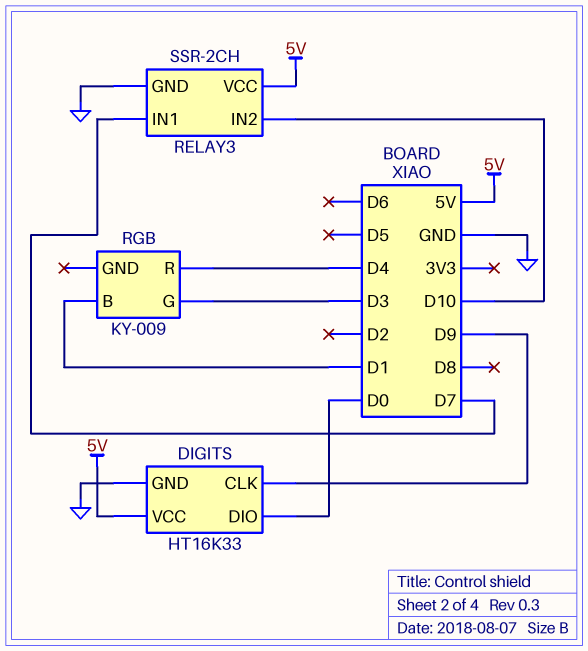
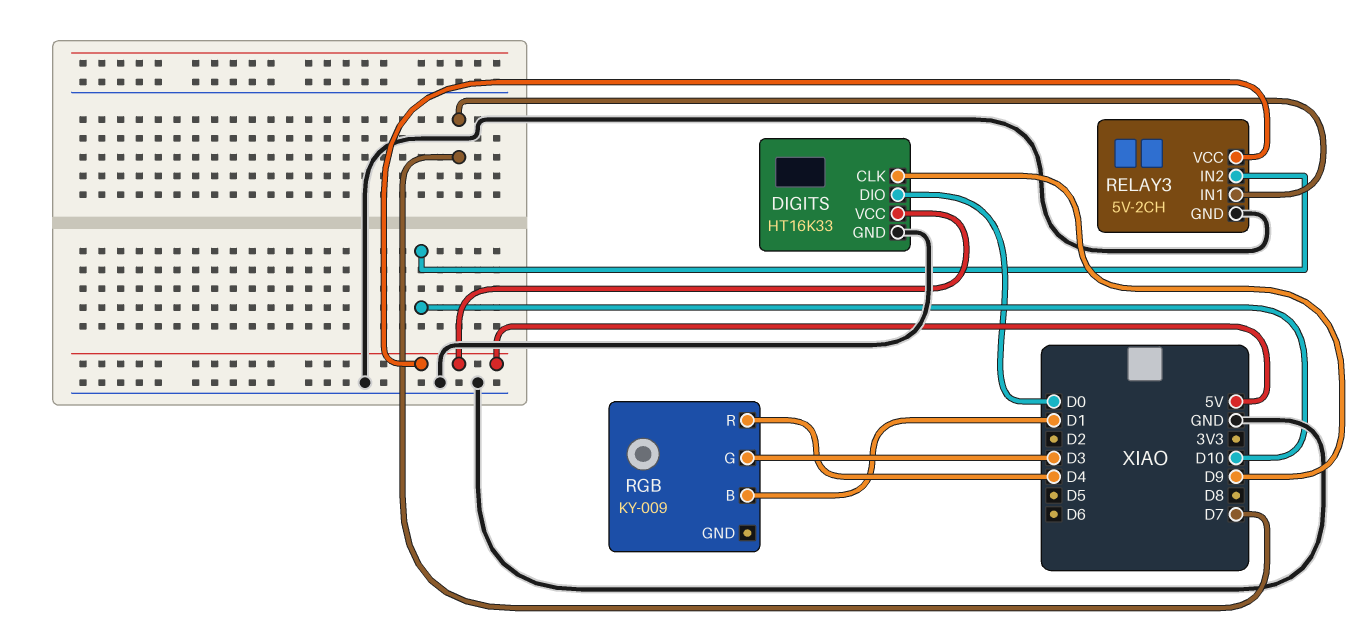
RELAY3: SSR-2CH -> 5V-2CH

